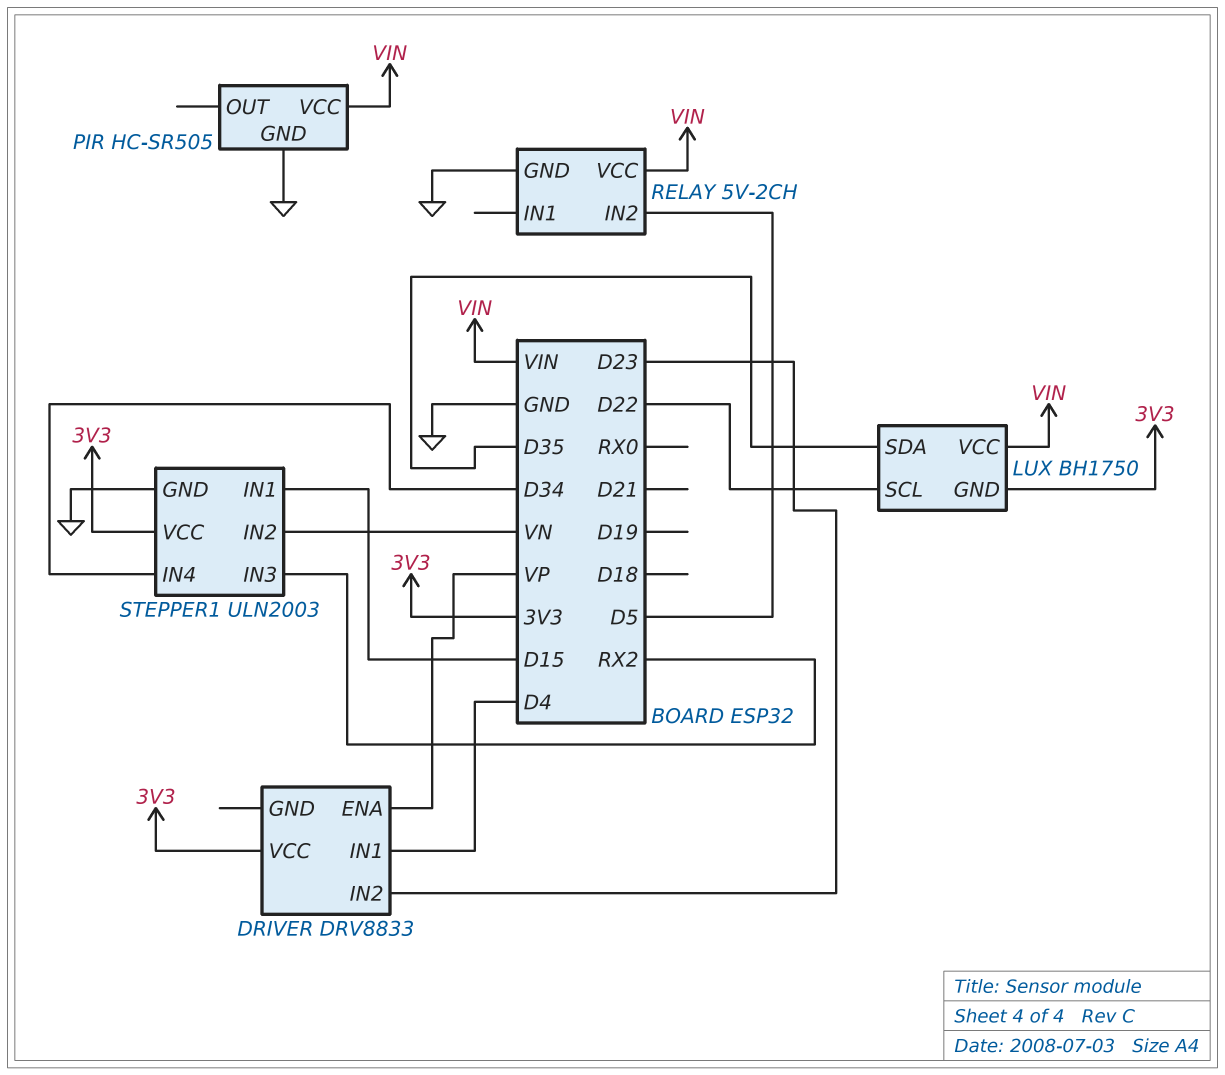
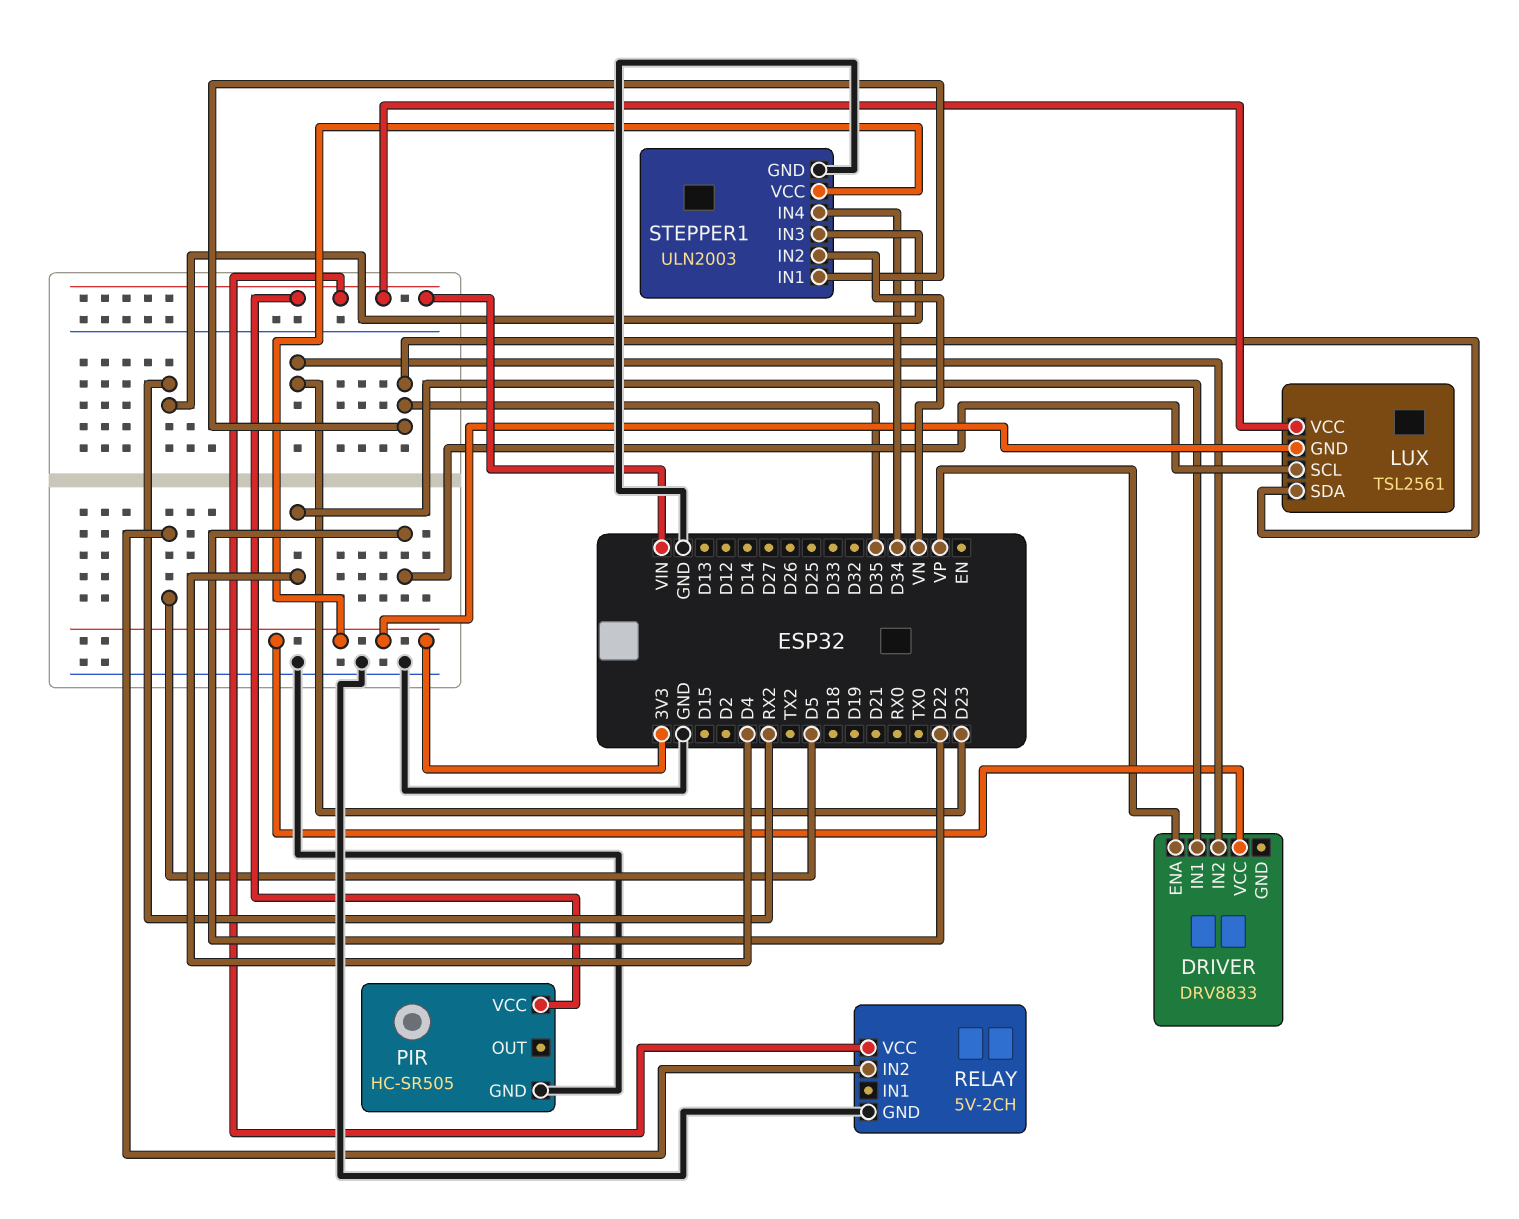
LUX: BH1750 -> TSL2561
STEPPER1 pin IN1: D15 -> D35

